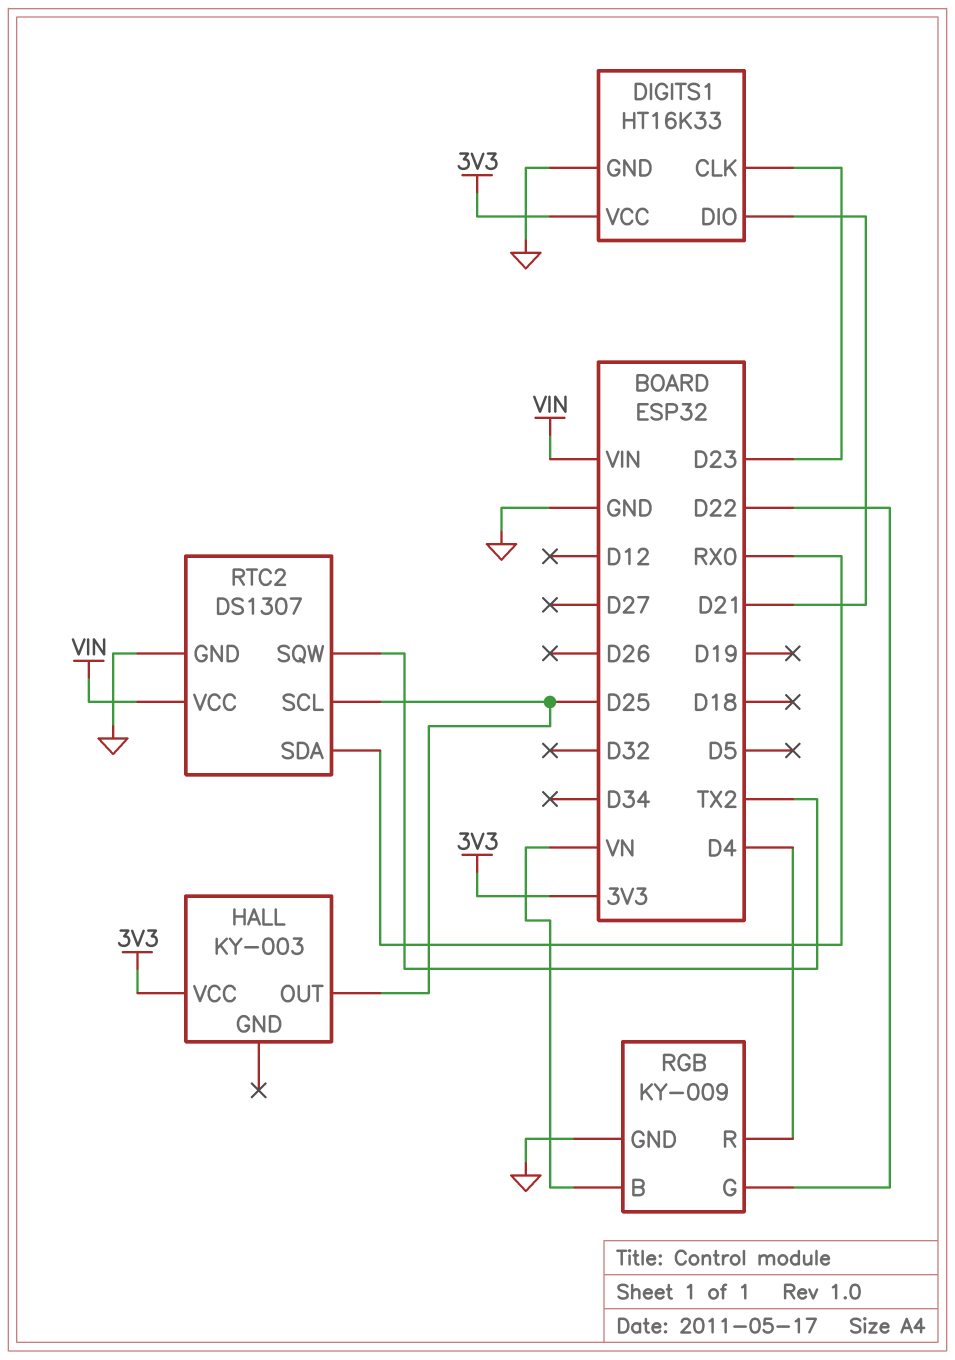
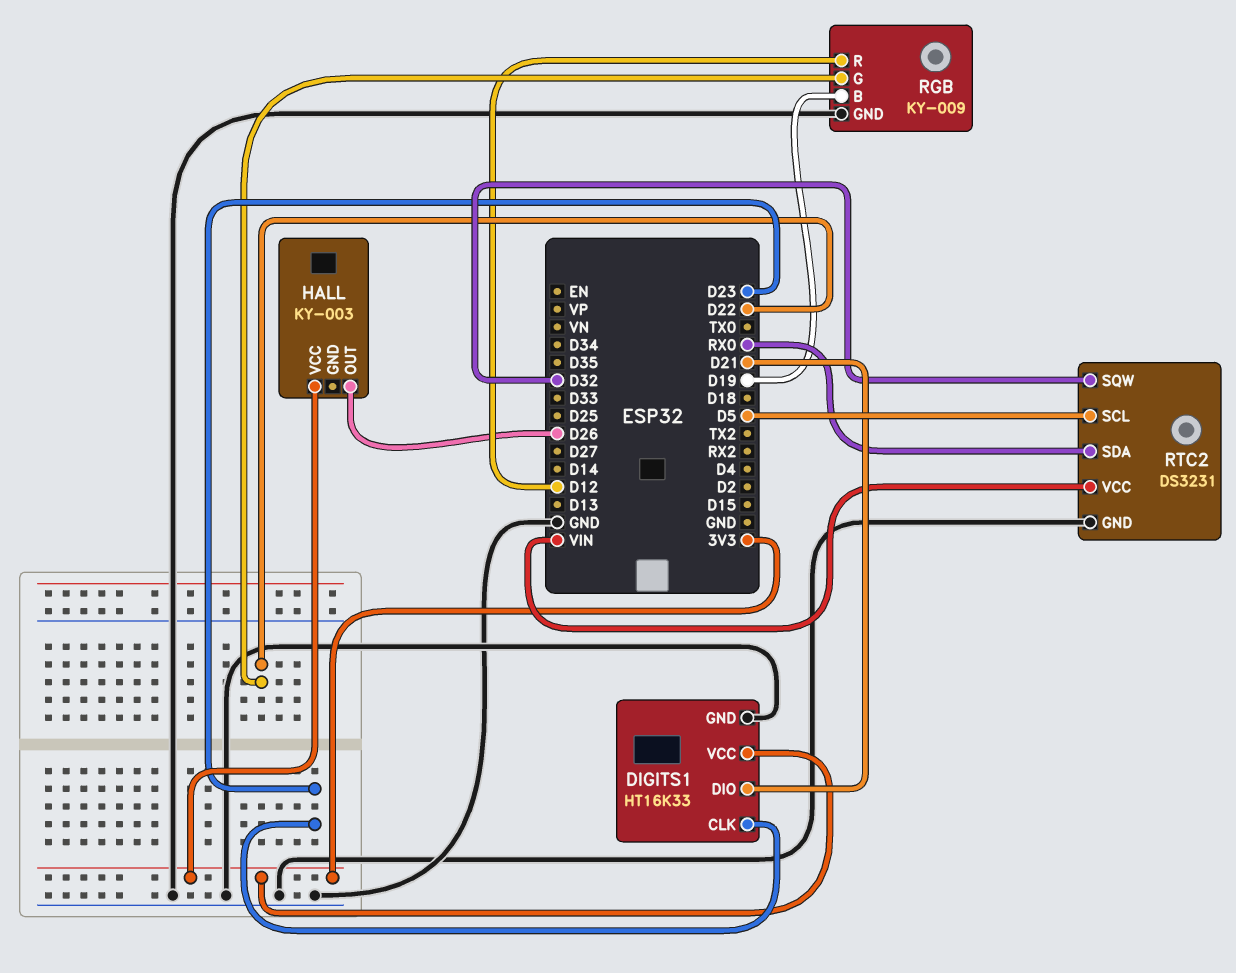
HALL pin OUT: D25 -> D26
RGB pin B: VN -> D19
RGB pin R: D4 -> D12
RTC2: DS1307 -> DS3231
RTC2 pin SCL: D25 -> D5
RTC2 pin SQW: TX2 -> D32

